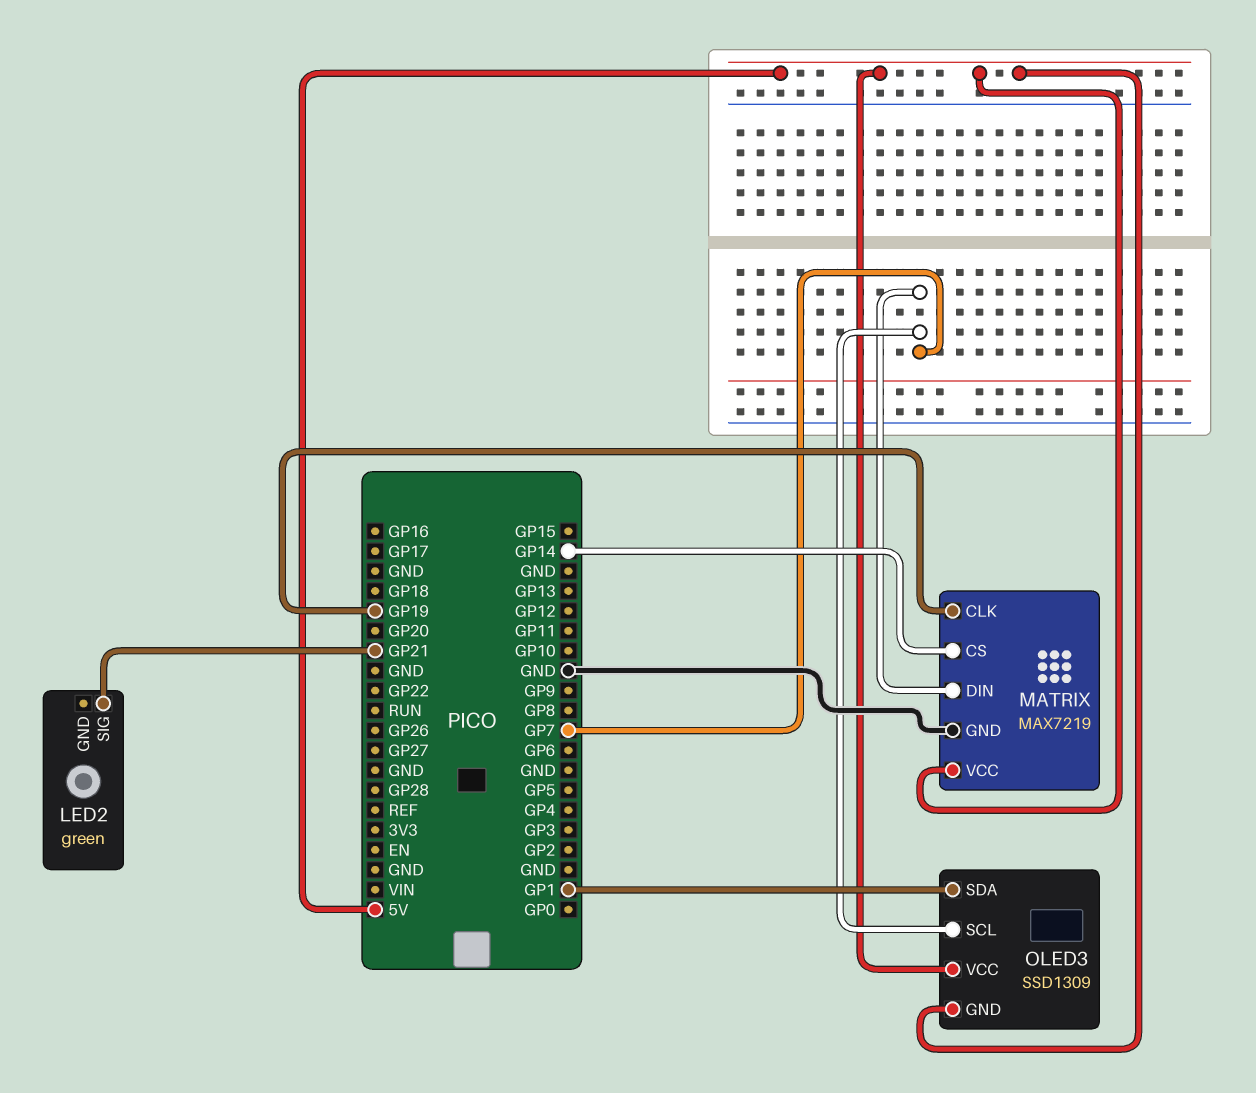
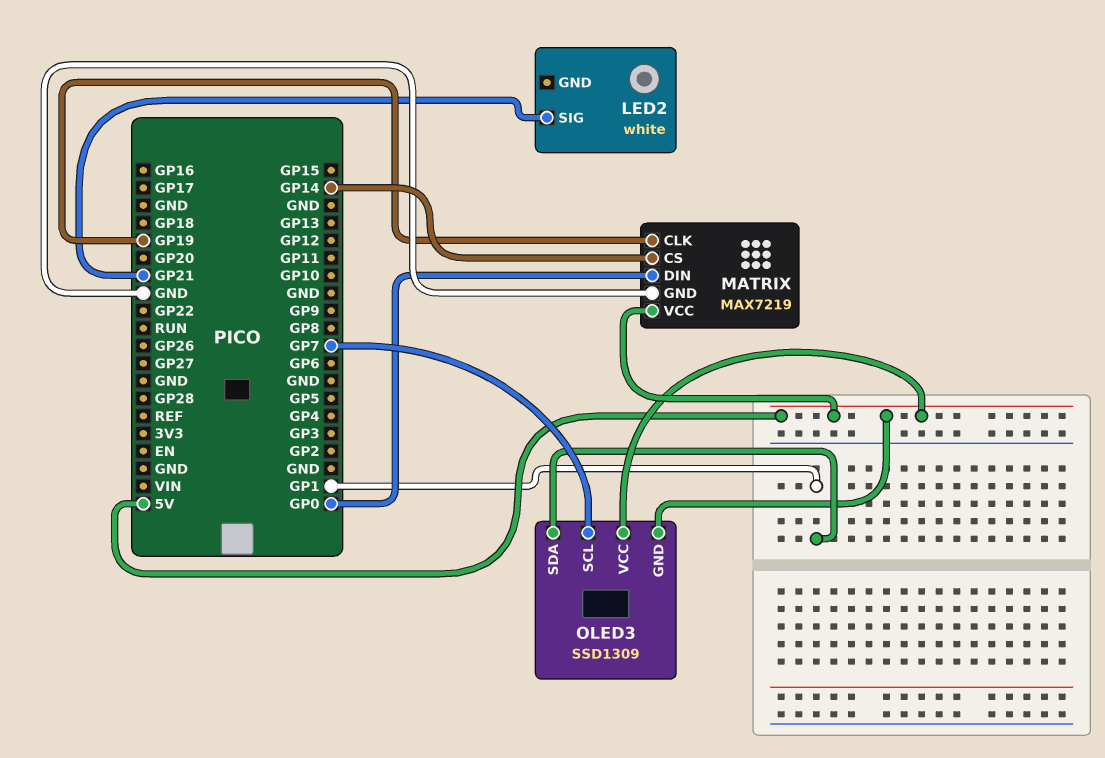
LED2: green -> white
MATRIX pin DIN: GP7 -> GP0

